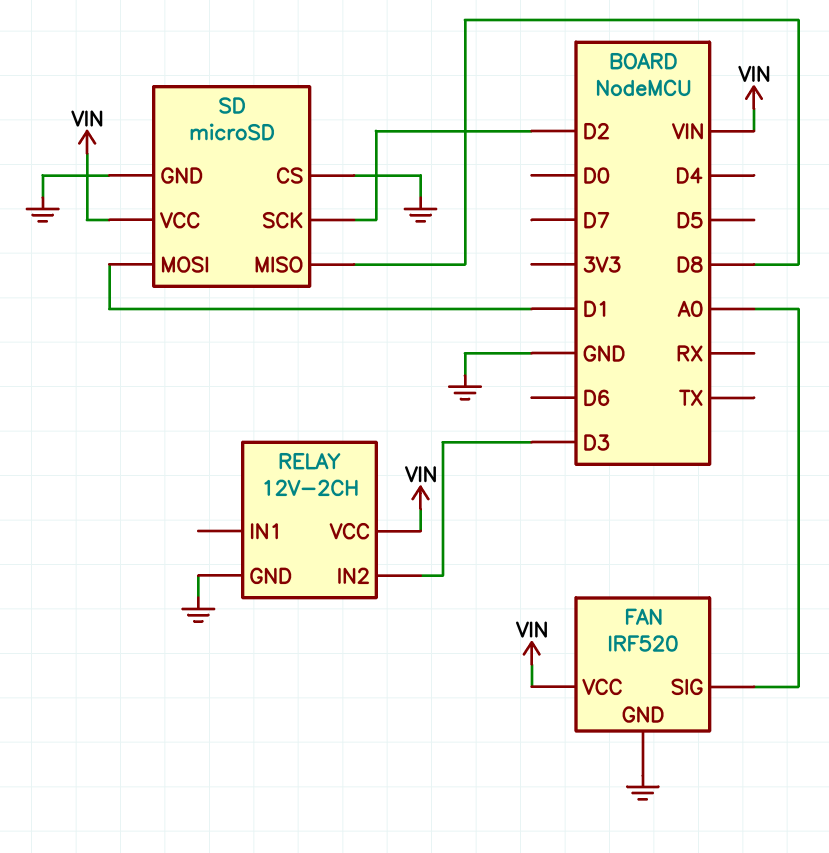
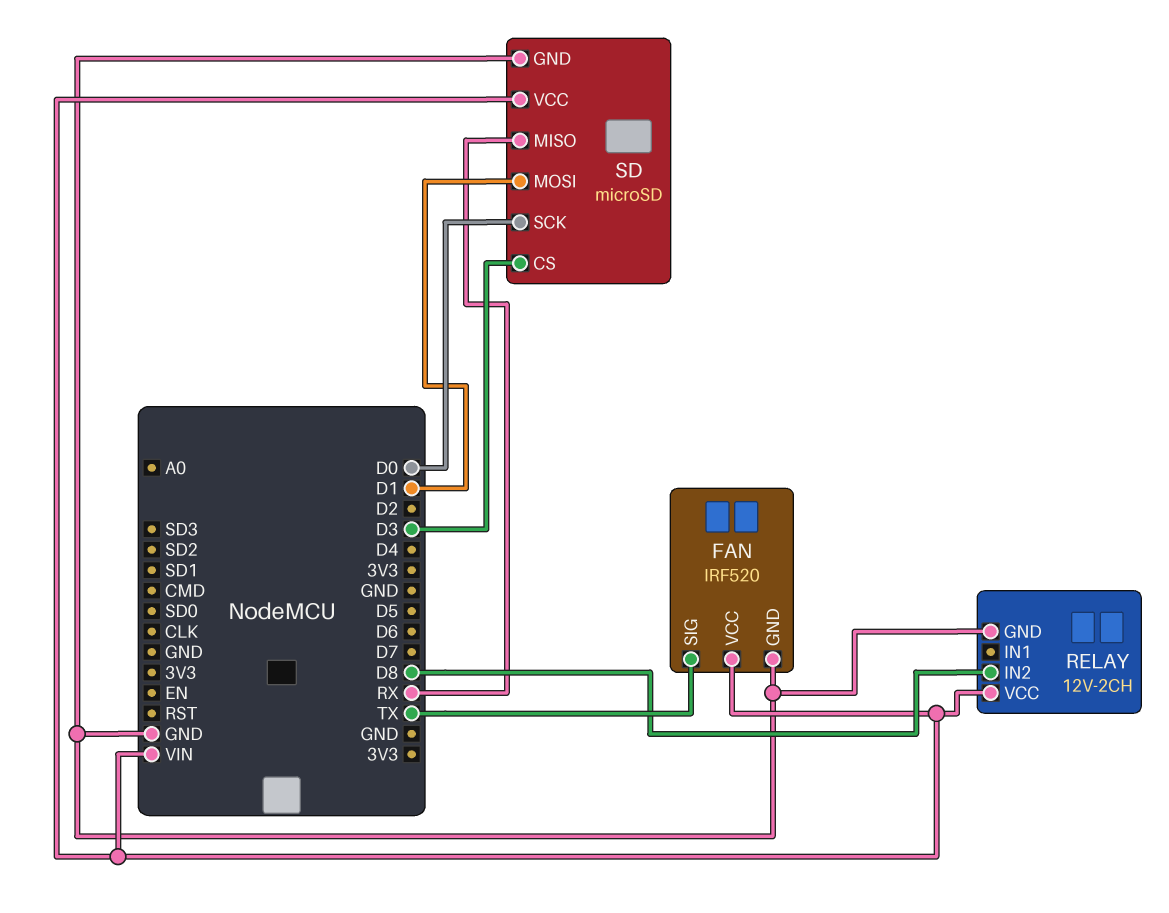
FAN pin SIG: A0 -> TX
RELAY pin IN2: D3 -> D8
SD pin CS: GND -> D3
SD pin MISO: D8 -> RX
SD pin SCK: D2 -> D0

